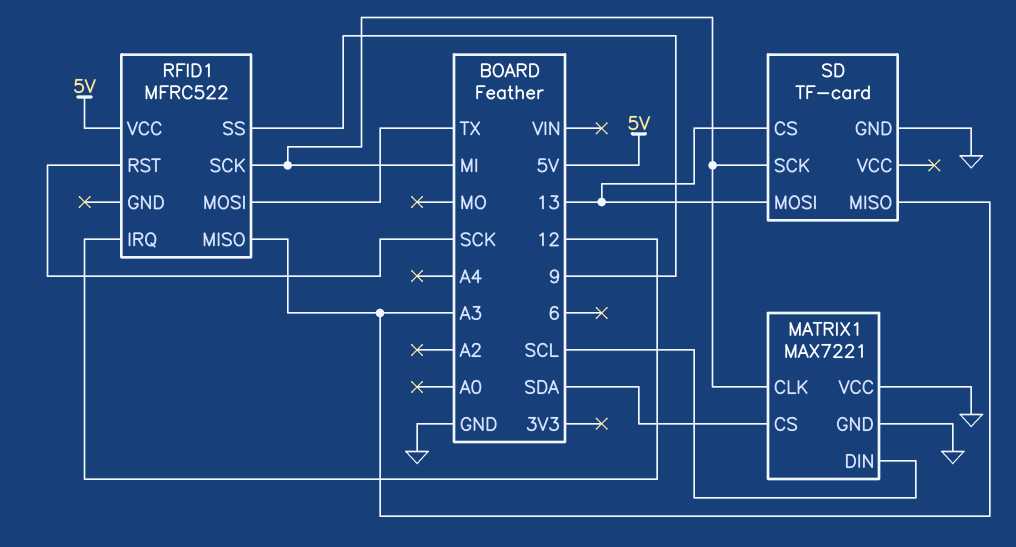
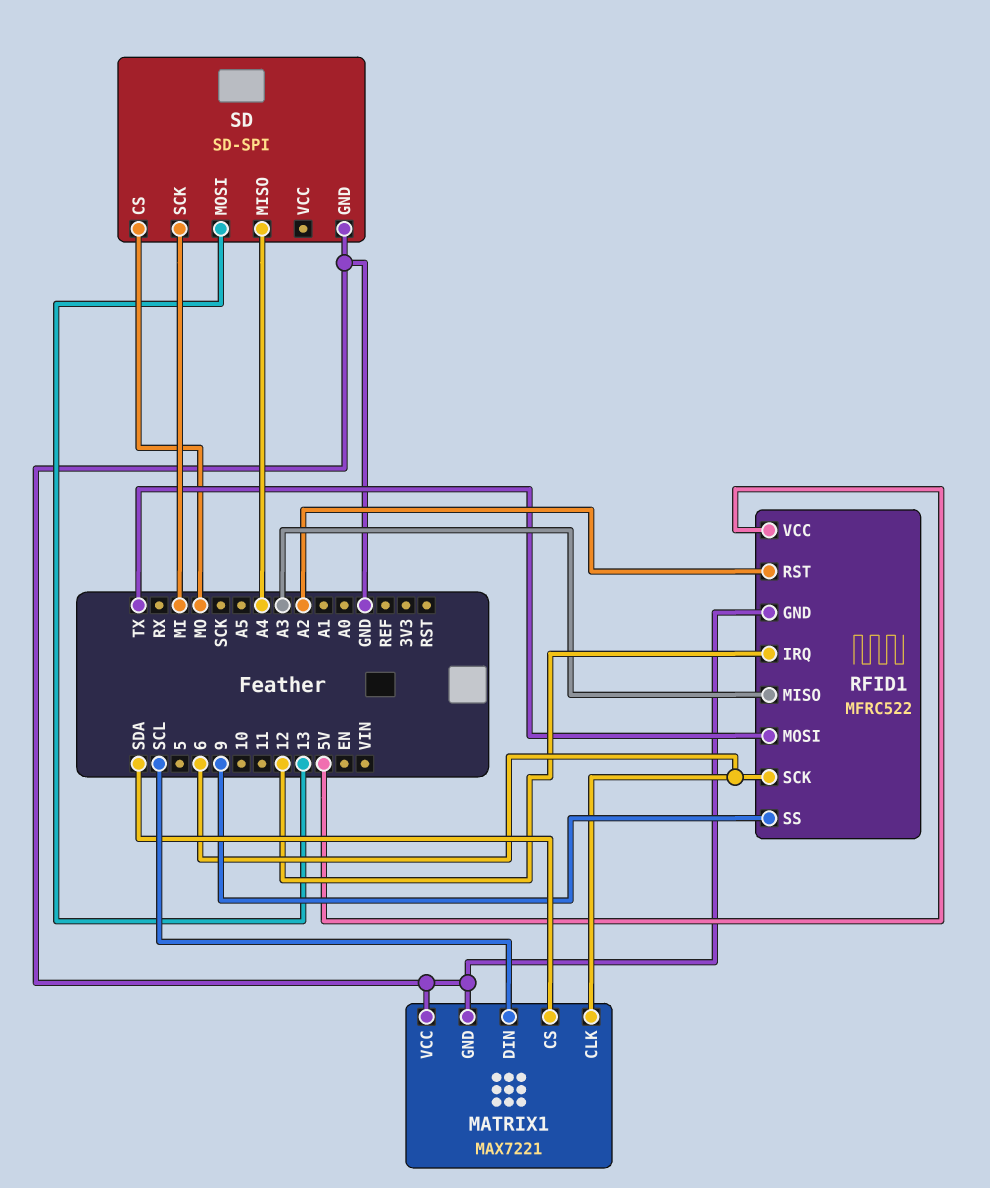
MATRIX1 pin CLK: MI -> 6
RFID1 pin GND: none -> GND
RFID1 pin RST: SCK -> A2
RFID1 pin SCK: MI -> 6
SD: TF-card -> SD-SPI
SD pin CS: 13 -> MO
SD pin MISO: A3 -> A4

